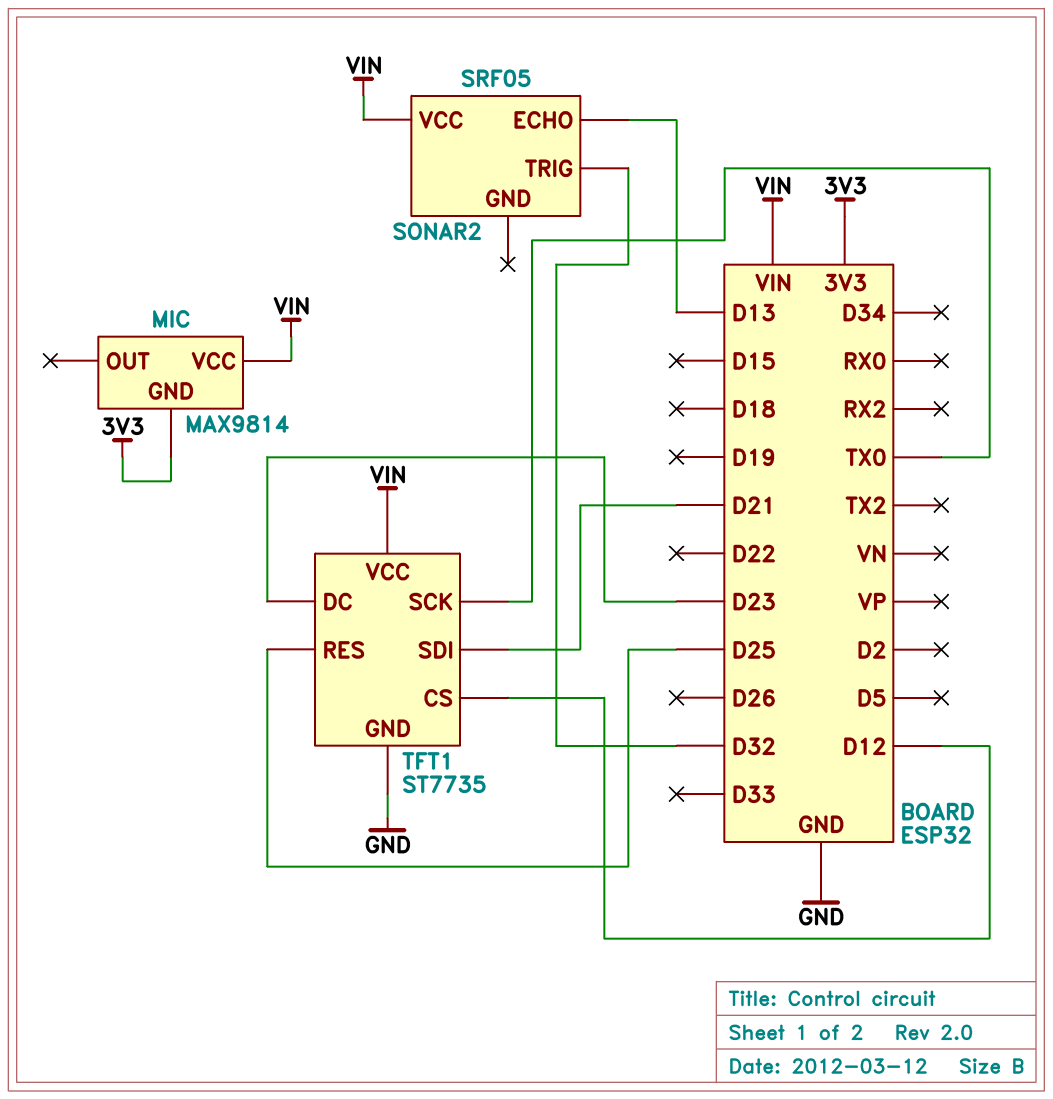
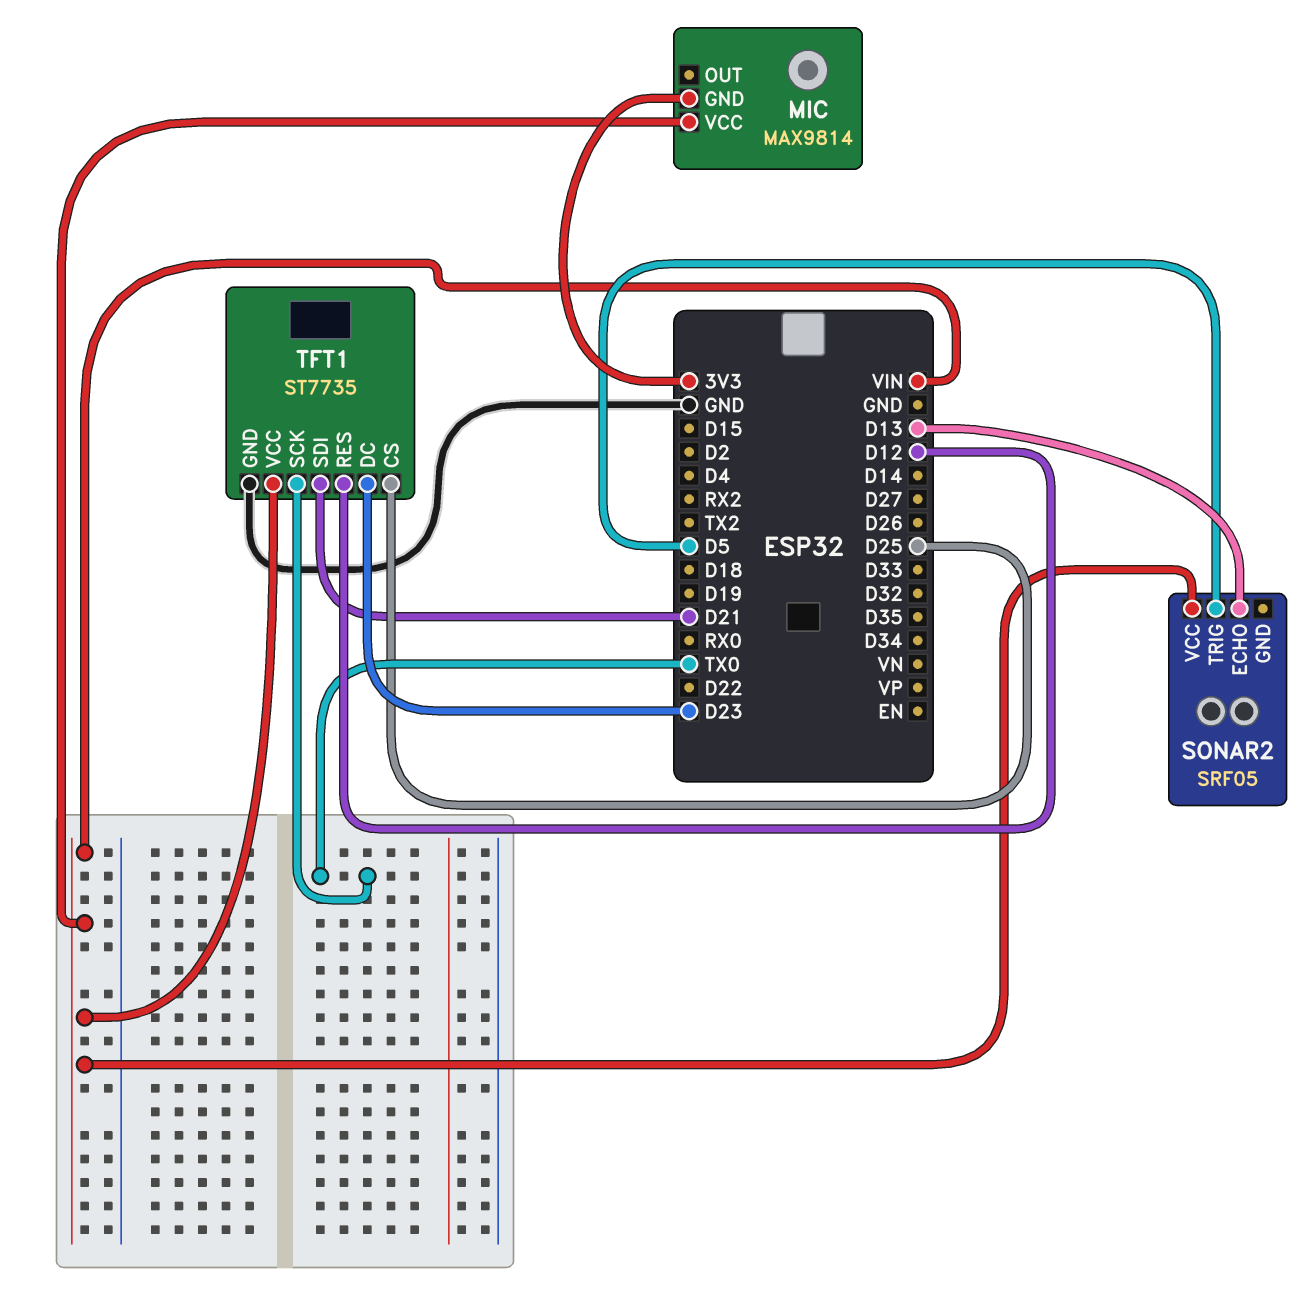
SONAR2 pin TRIG: D32 -> D5
TFT1 pin CS: D12 -> D25
TFT1 pin RES: D25 -> D12

